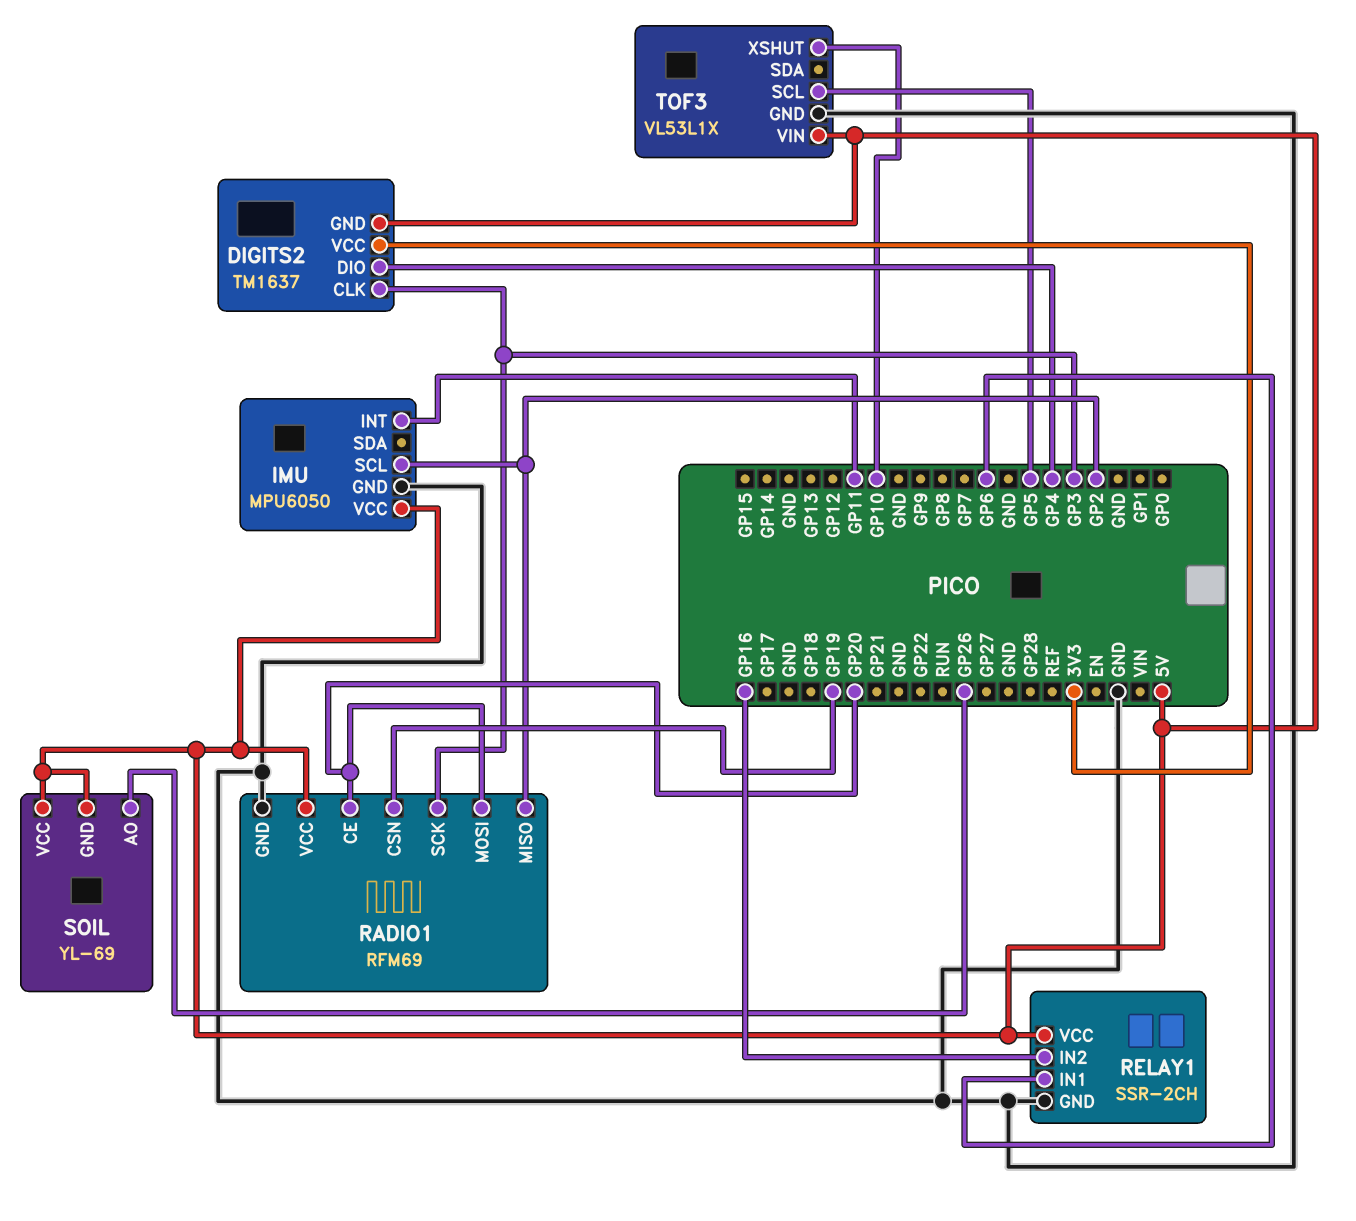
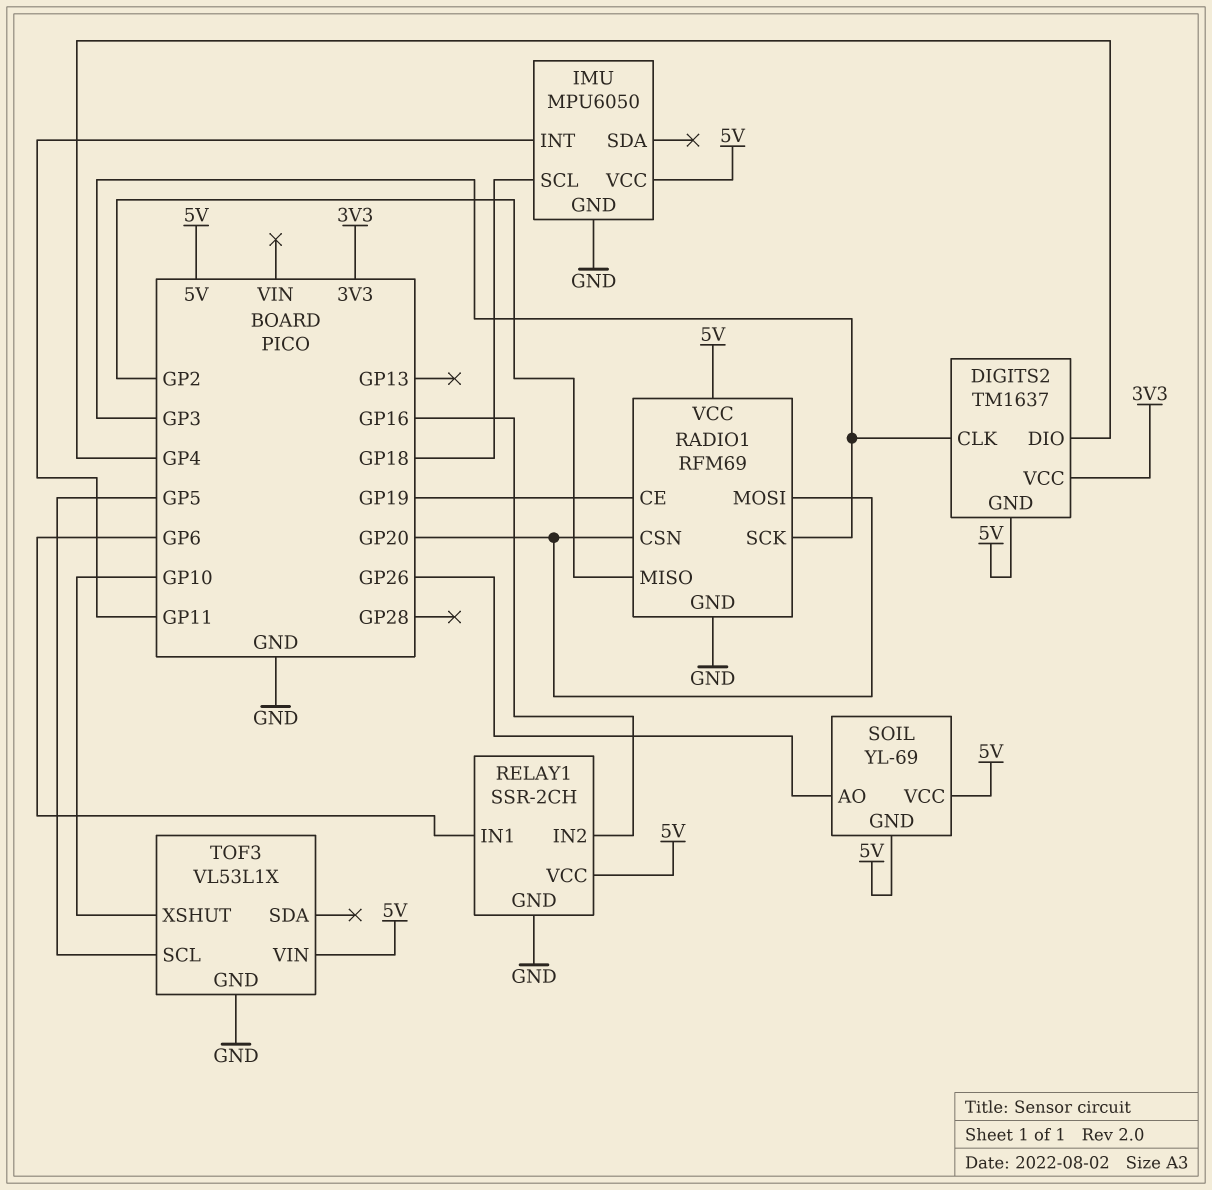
IMU pin SCL: GP2 -> GP18
RADIO1 pin CE: GP20 -> GP19
RADIO1 pin CSN: GP19 -> GP20

